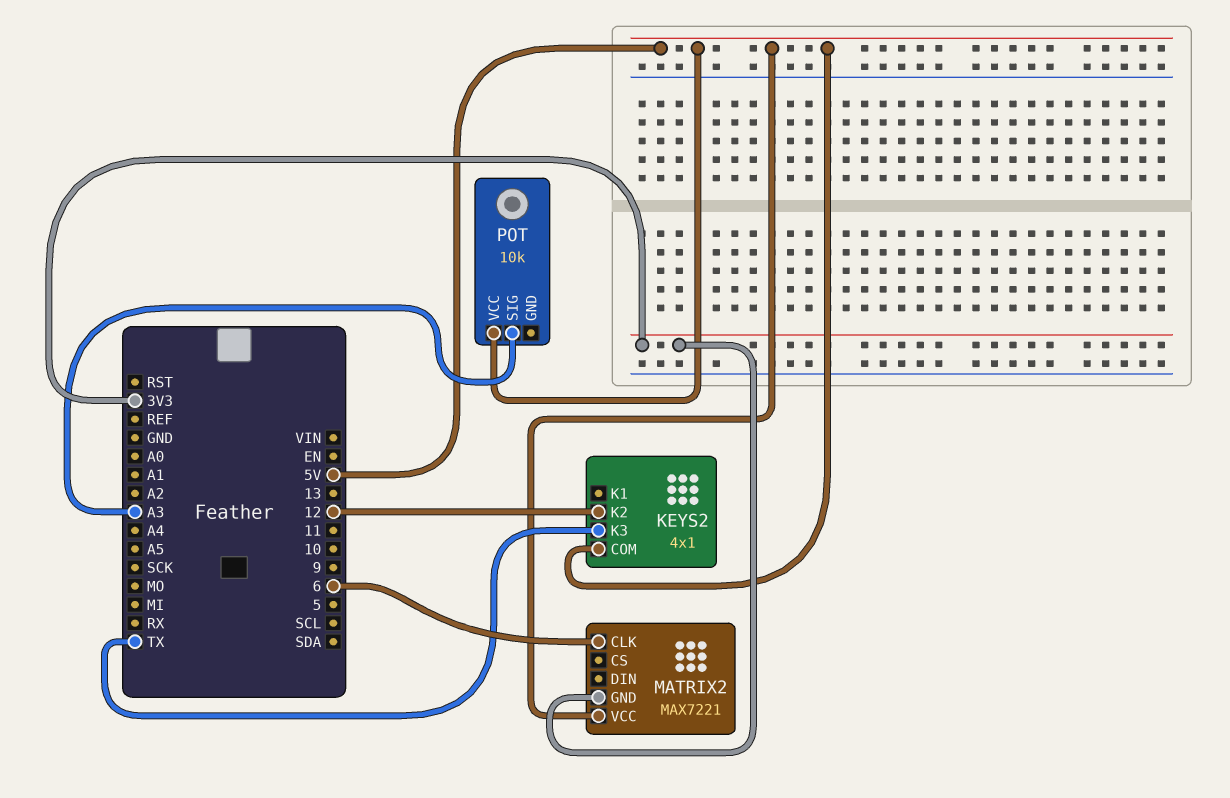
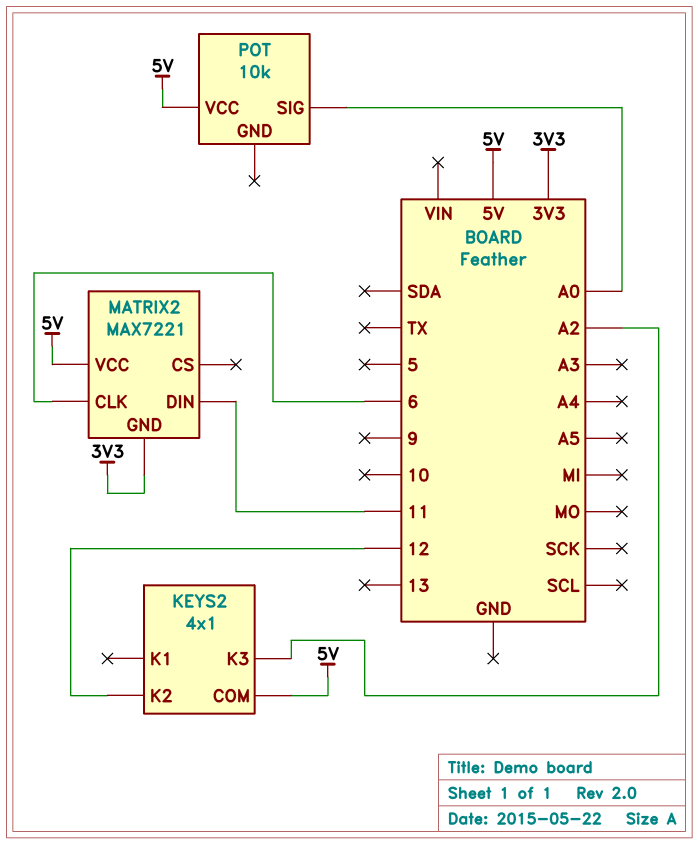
KEYS2 pin K3: TX -> A2
MATRIX2 pin DIN: none -> 11
POT pin SIG: A3 -> A0

